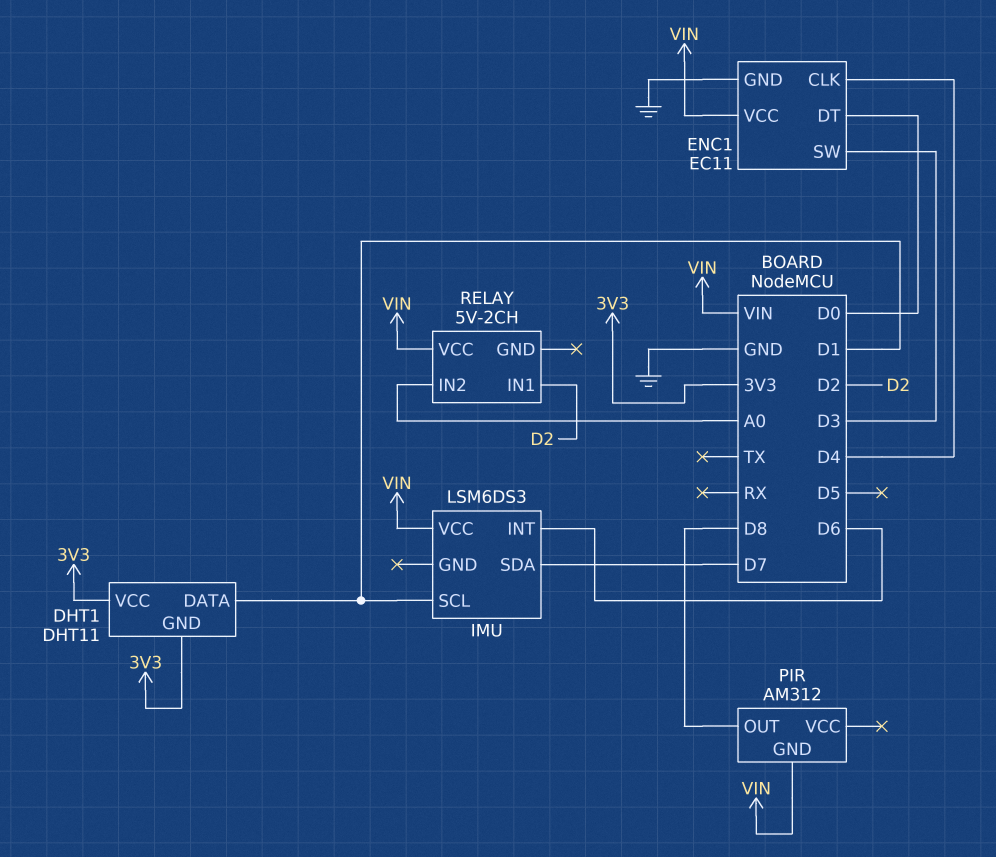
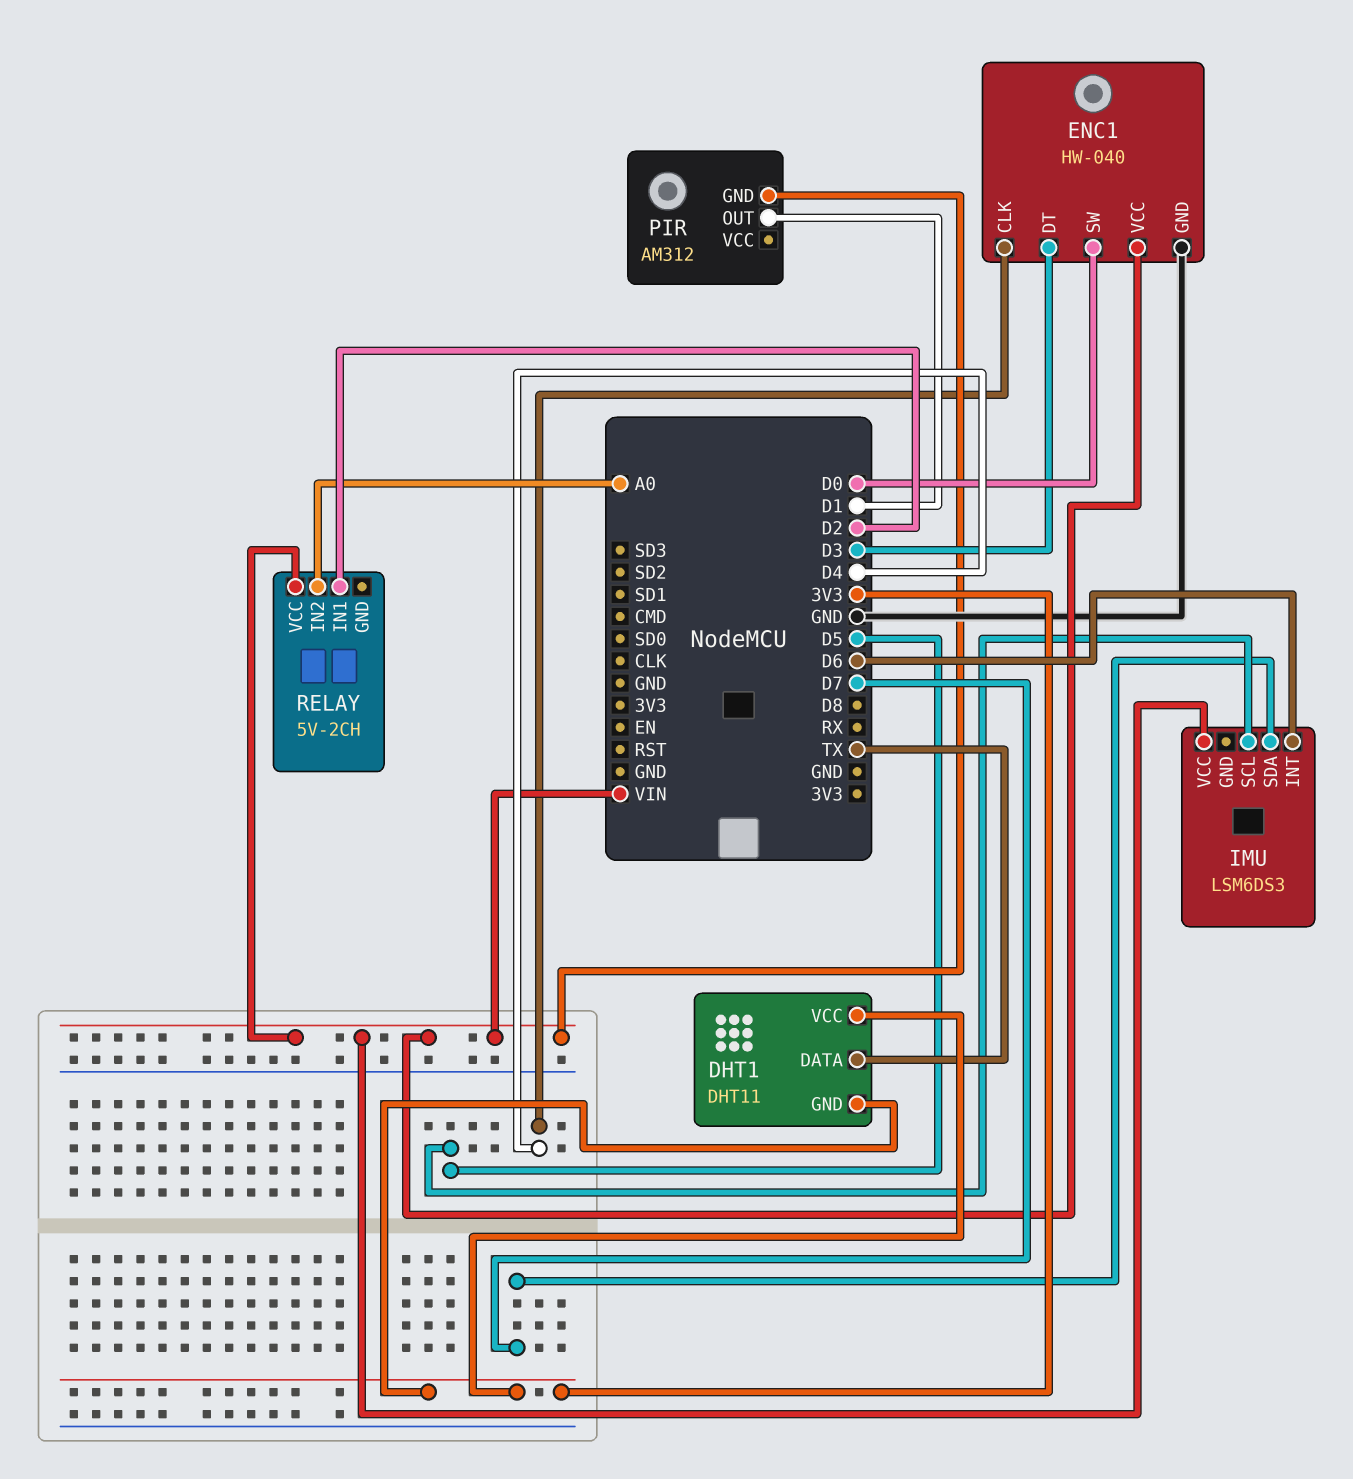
DHT1 pin DATA: D1 -> TX
ENC1: EC11 -> HW-040
ENC1 pin DT: D0 -> D3
ENC1 pin SW: D3 -> D0
IMU pin SCL: D1 -> D5
PIR pin OUT: D8 -> D1

